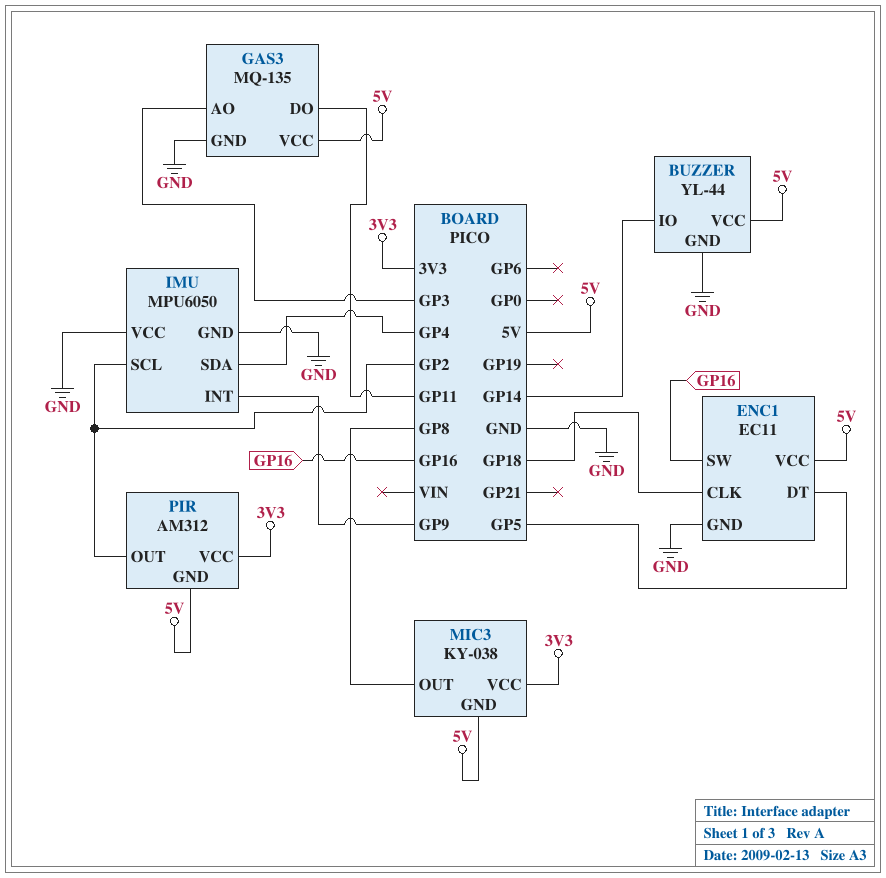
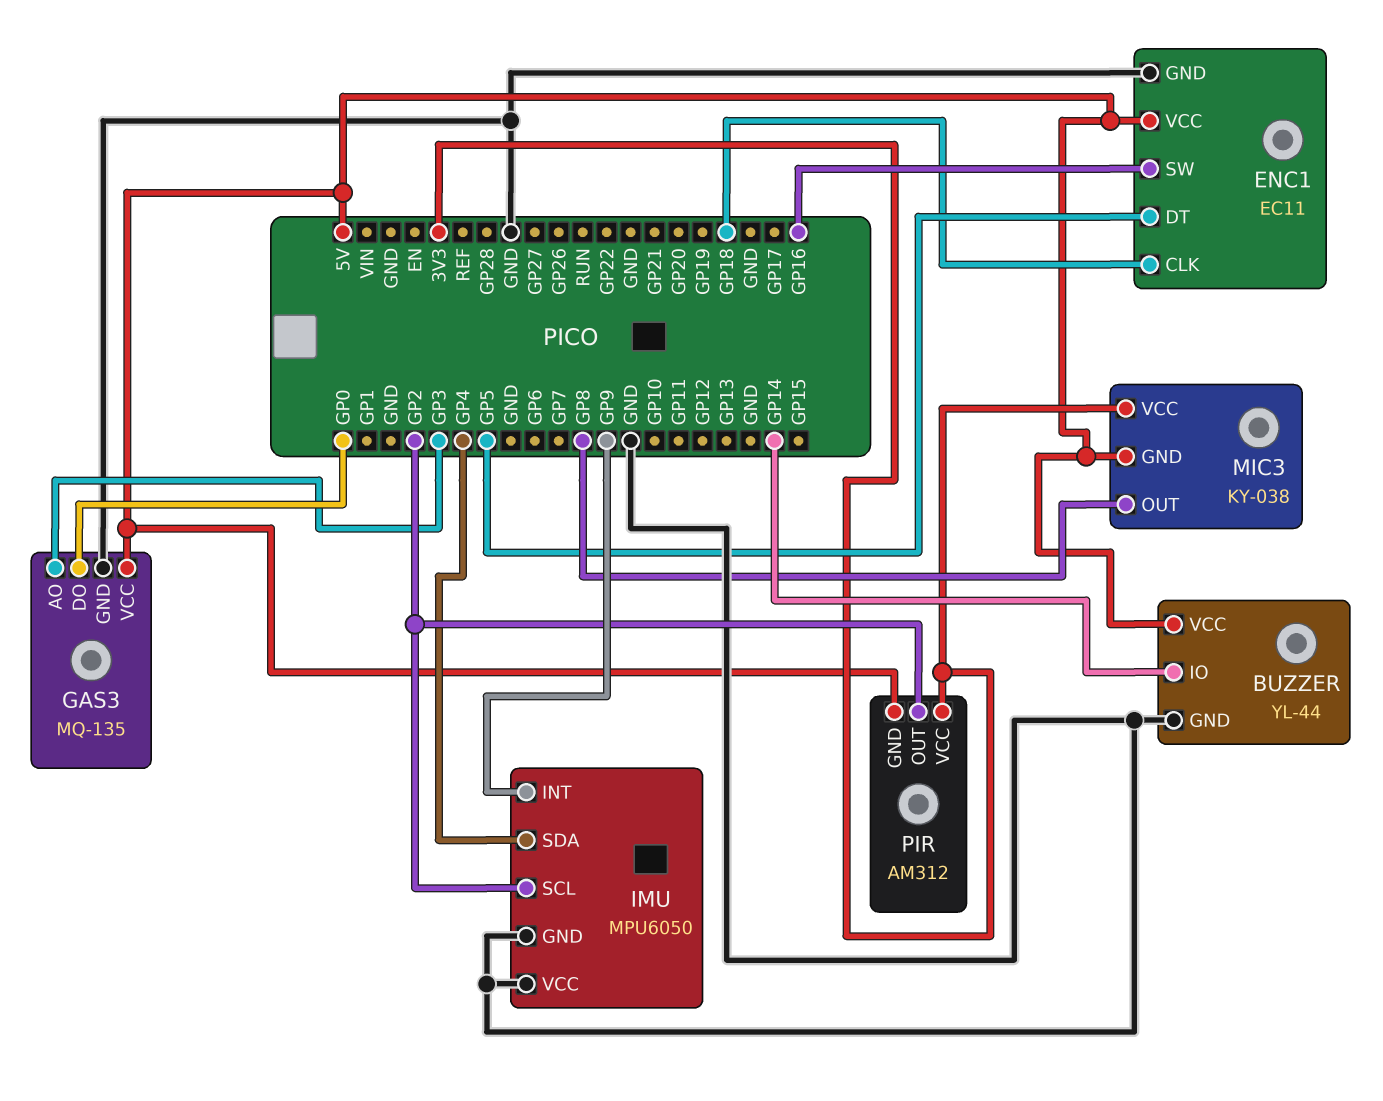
GAS3 pin DO: GP11 -> GP0

